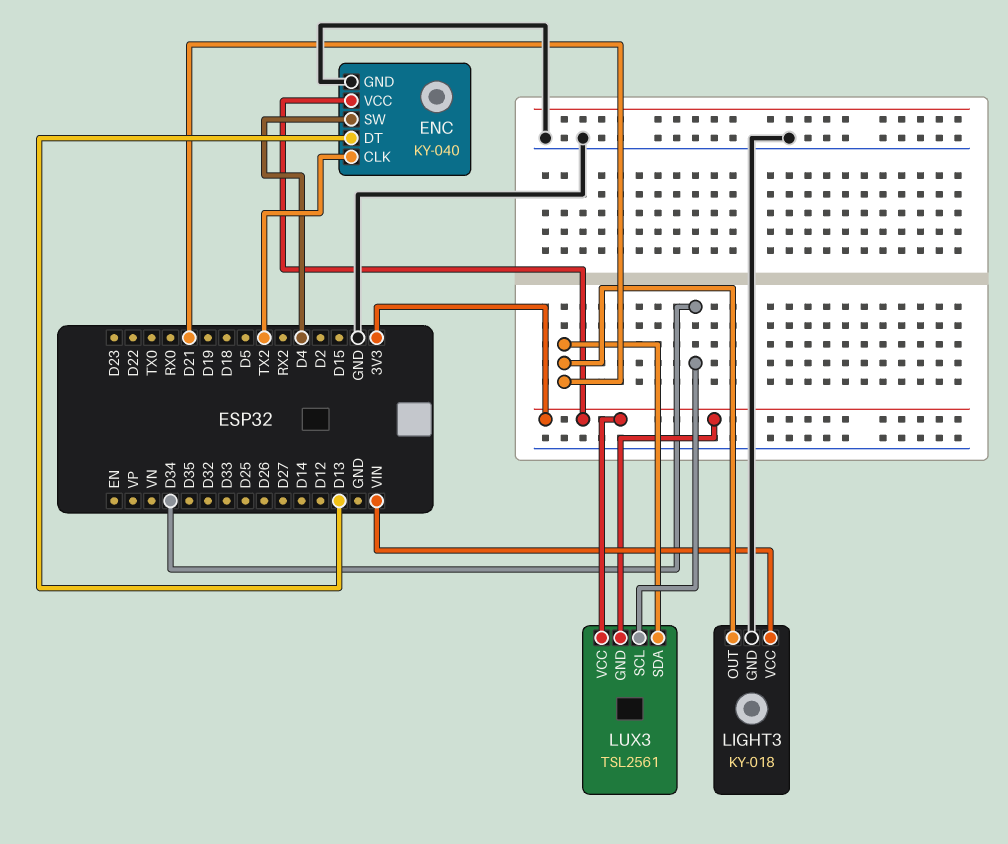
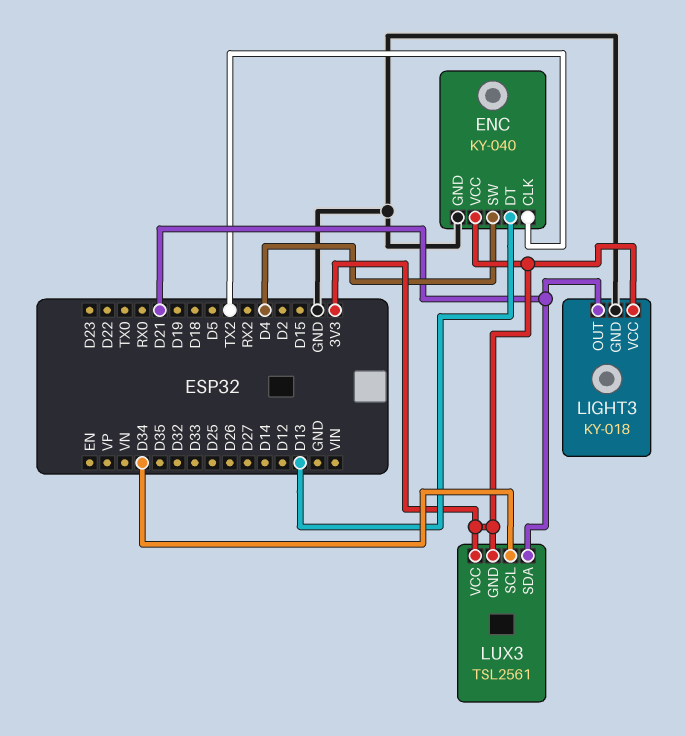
LIGHT3 pin VCC: VIN -> 3V3

